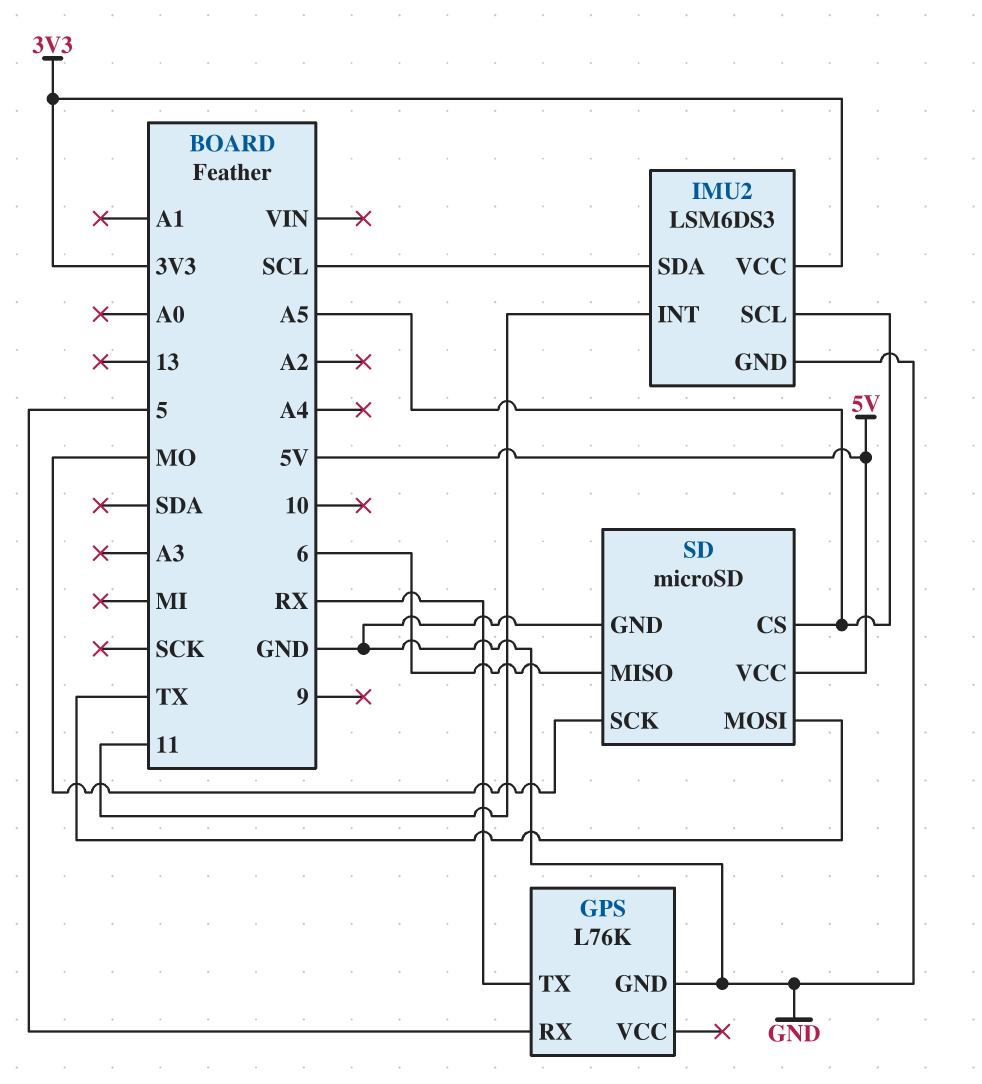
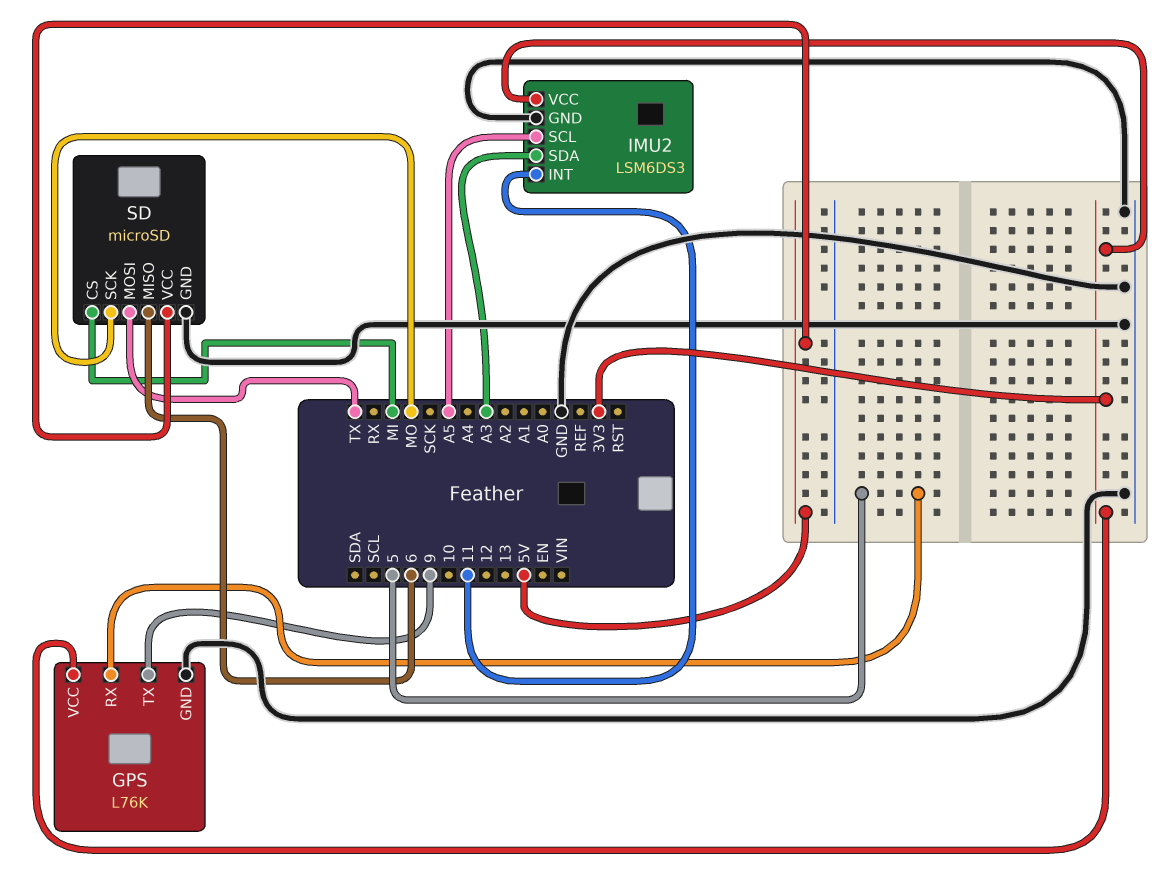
GPS pin TX: RX -> 9
GPS pin VCC: none -> 3V3
IMU2 pin SDA: SCL -> A3
SD pin CS: A5 -> MI

